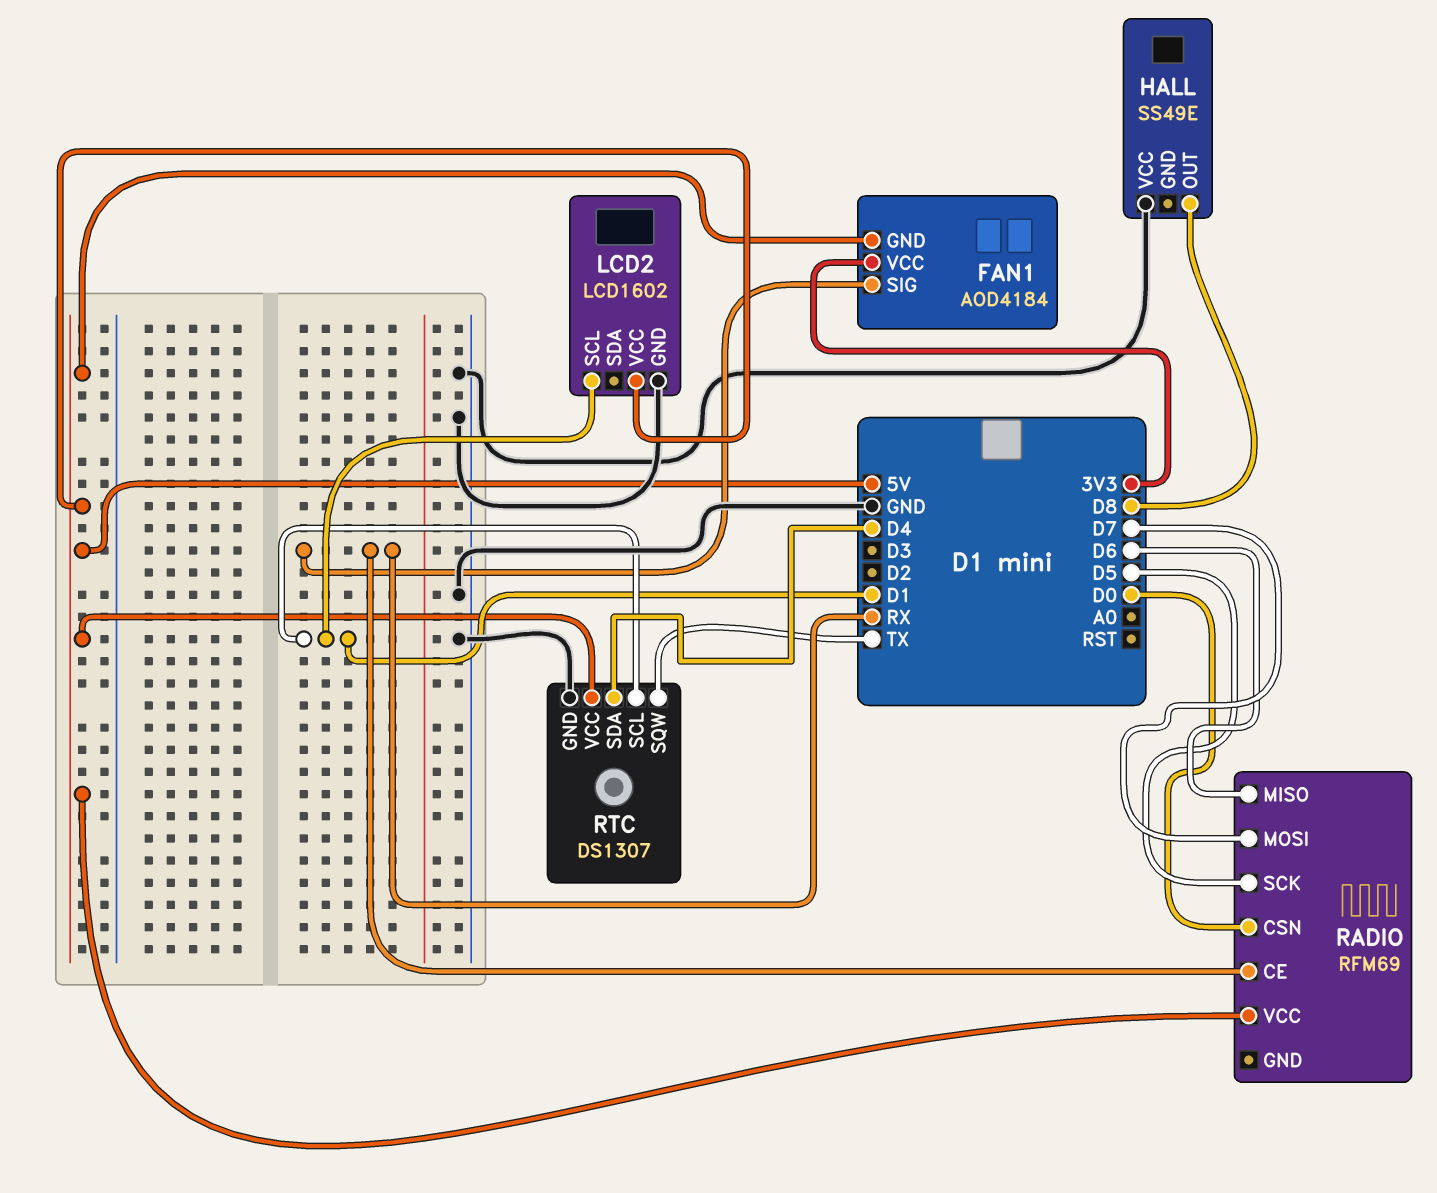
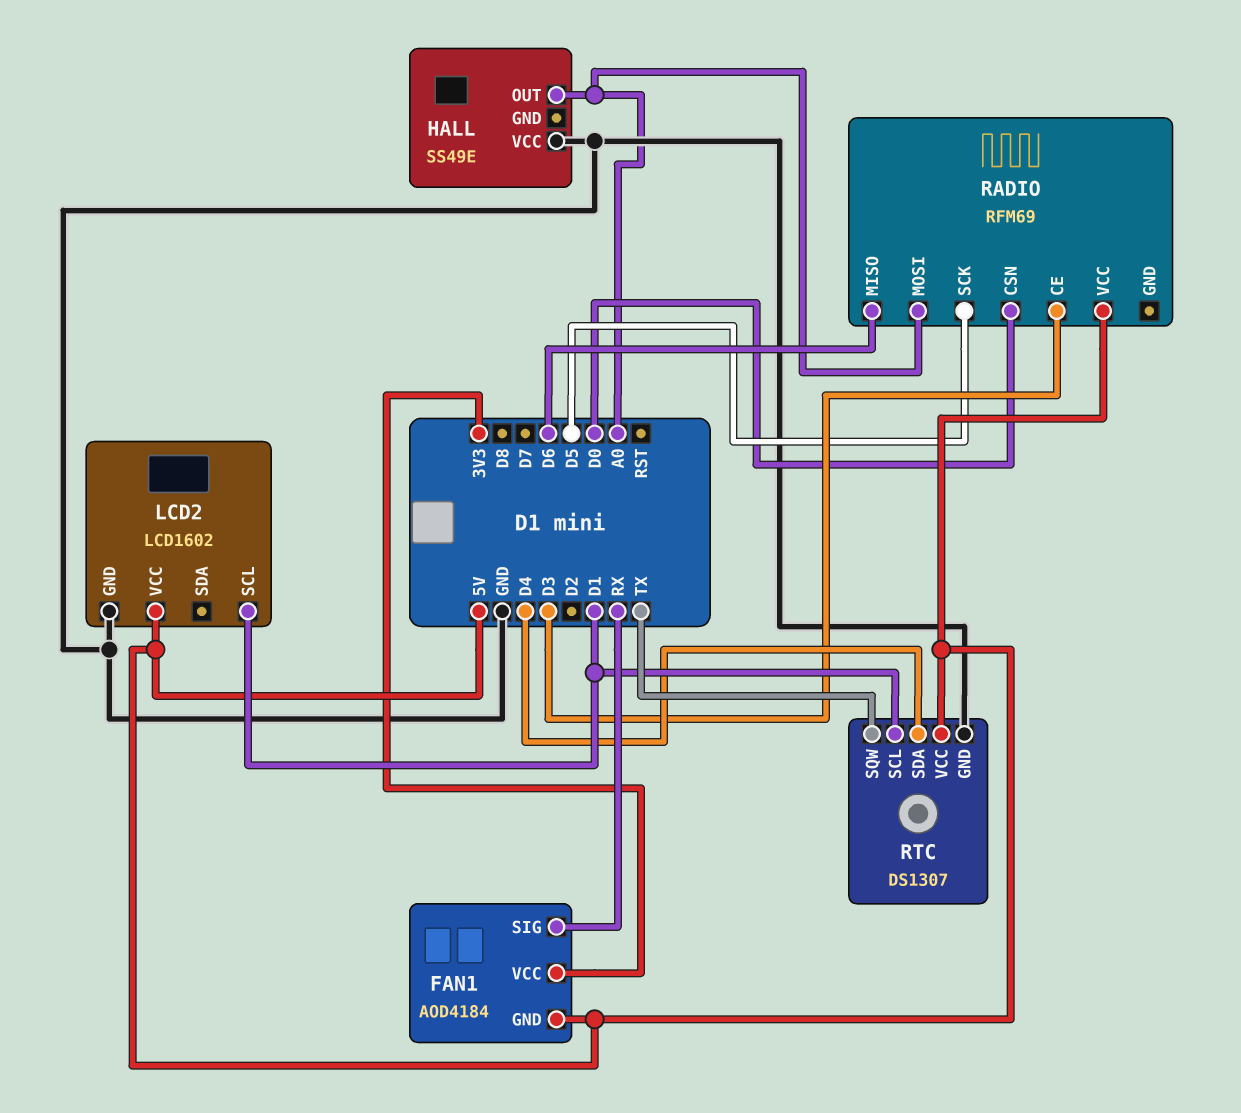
HALL pin OUT: D8 -> A0
RADIO pin CE: RX -> D3
RADIO pin MOSI: D7 -> A0

